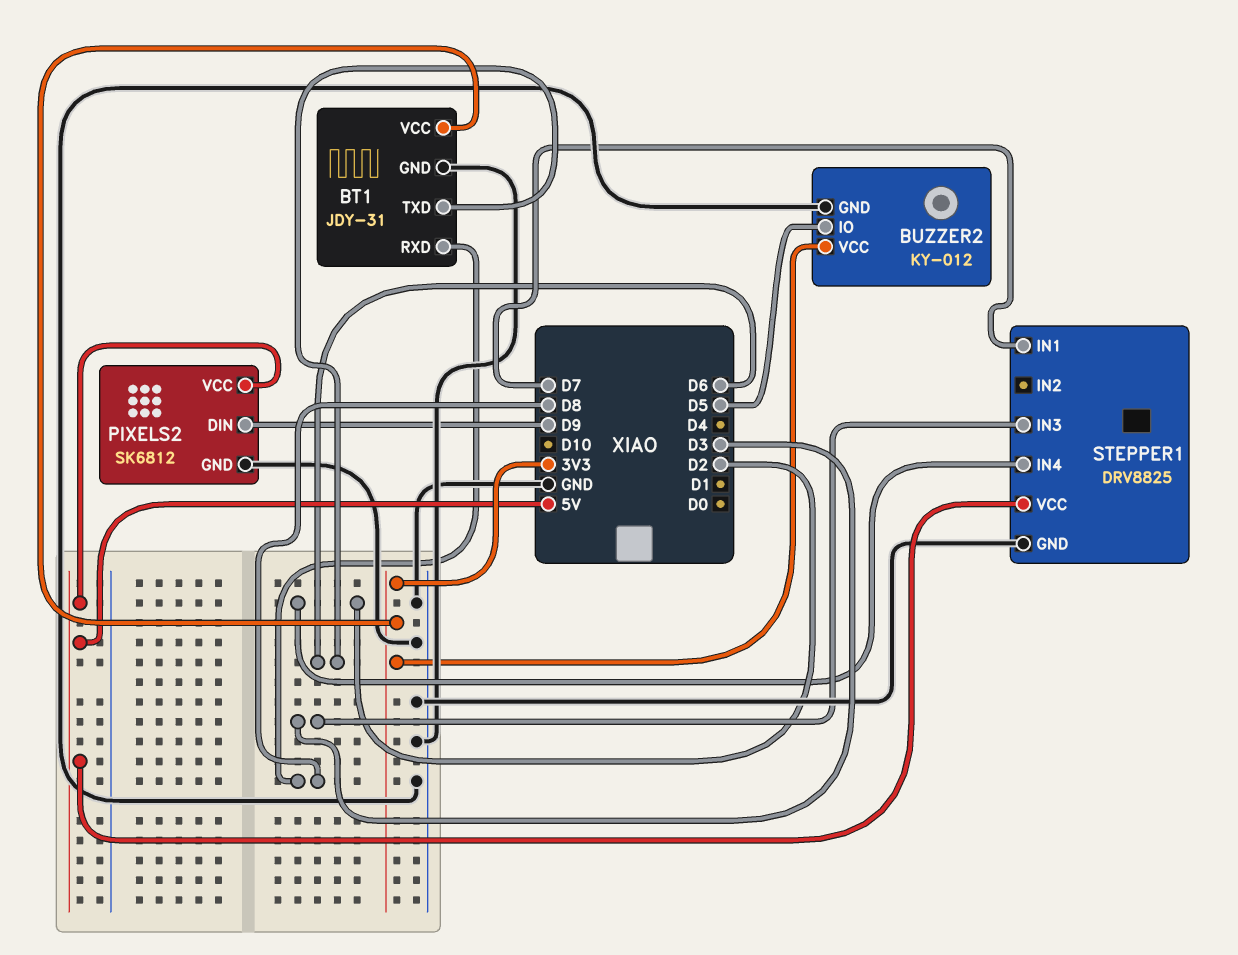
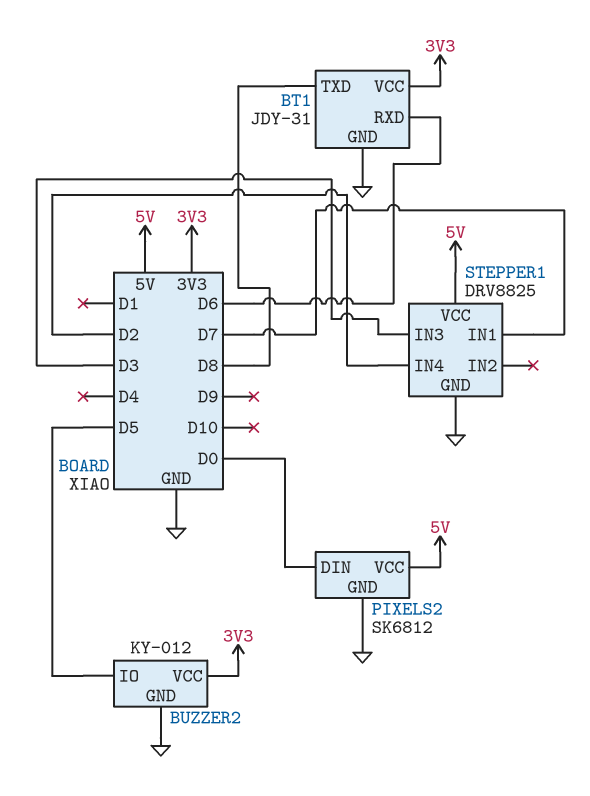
BT1 pin RXD: D8 -> D6
BT1 pin TXD: D6 -> D8
PIXELS2 pin DIN: D9 -> D0

